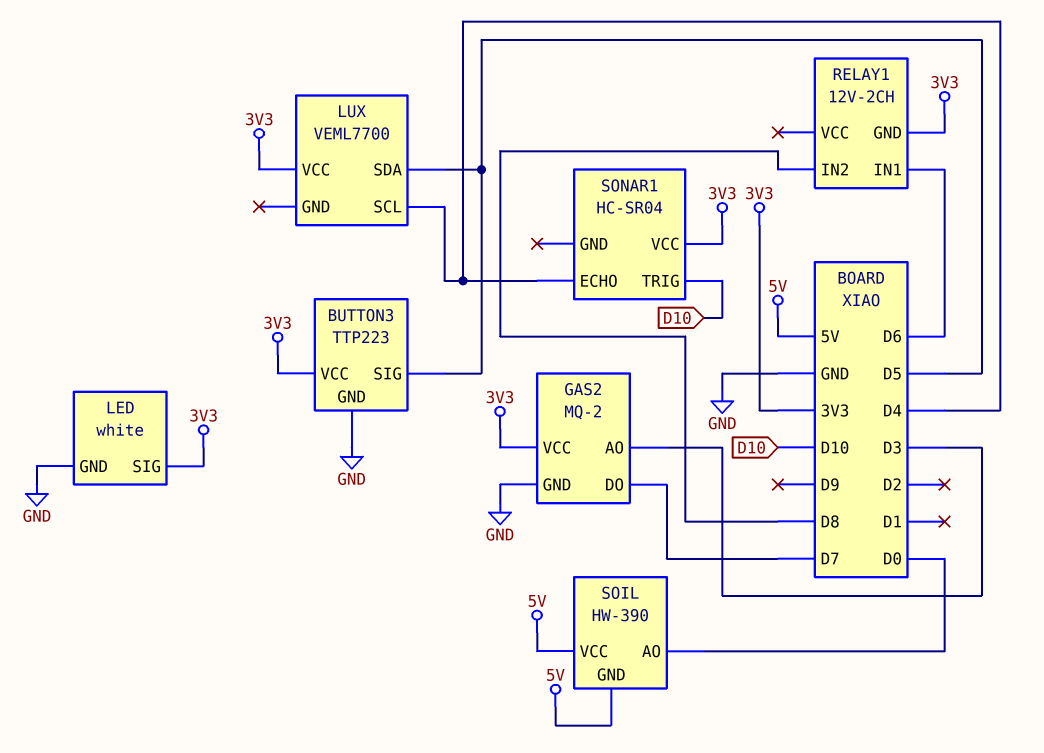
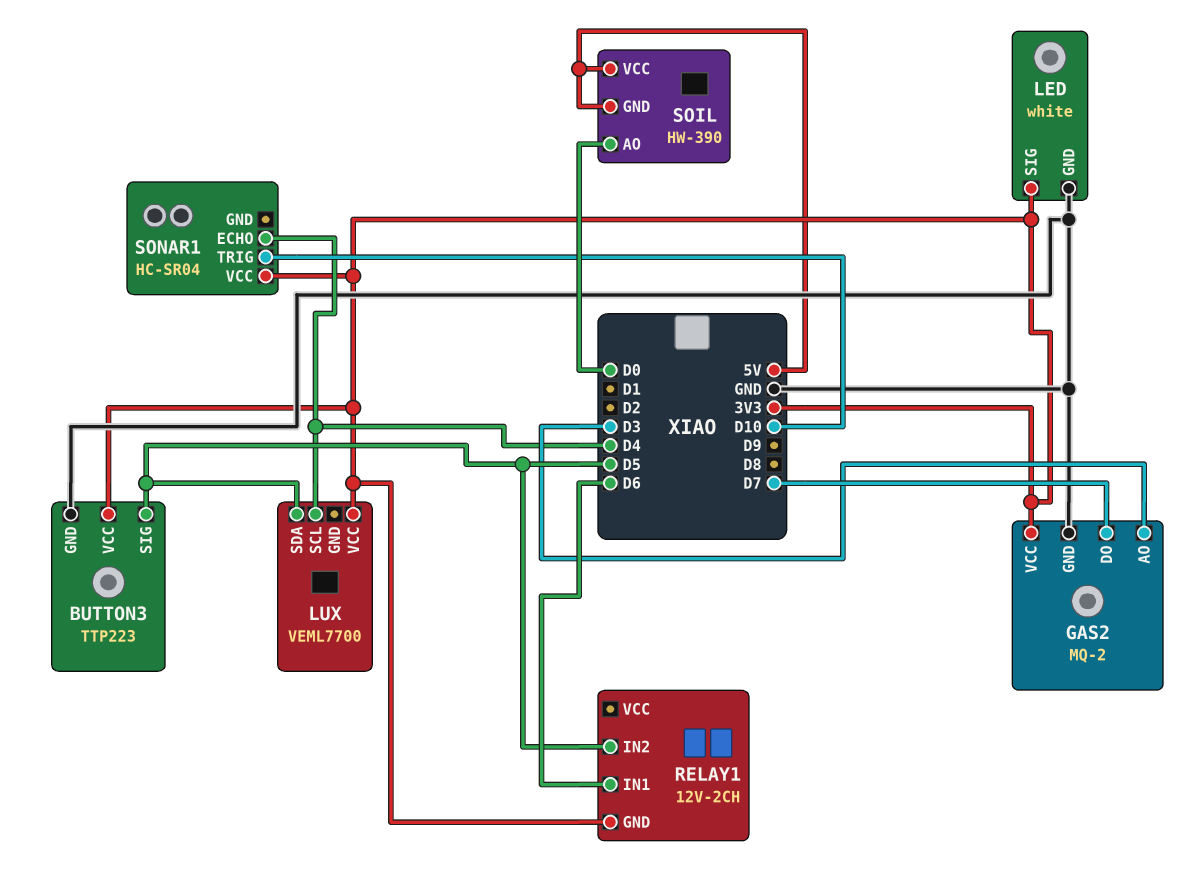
RELAY1 pin IN2: D8 -> D5

